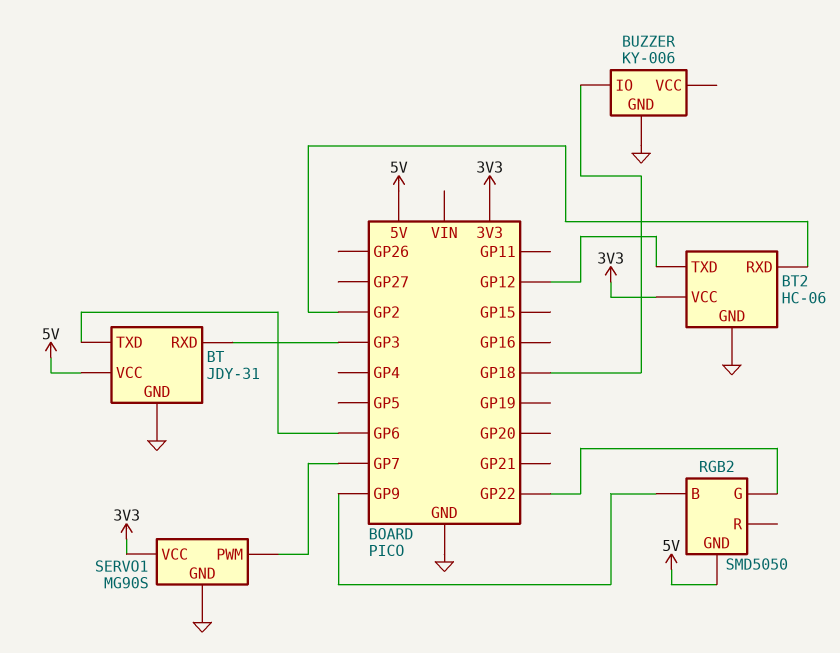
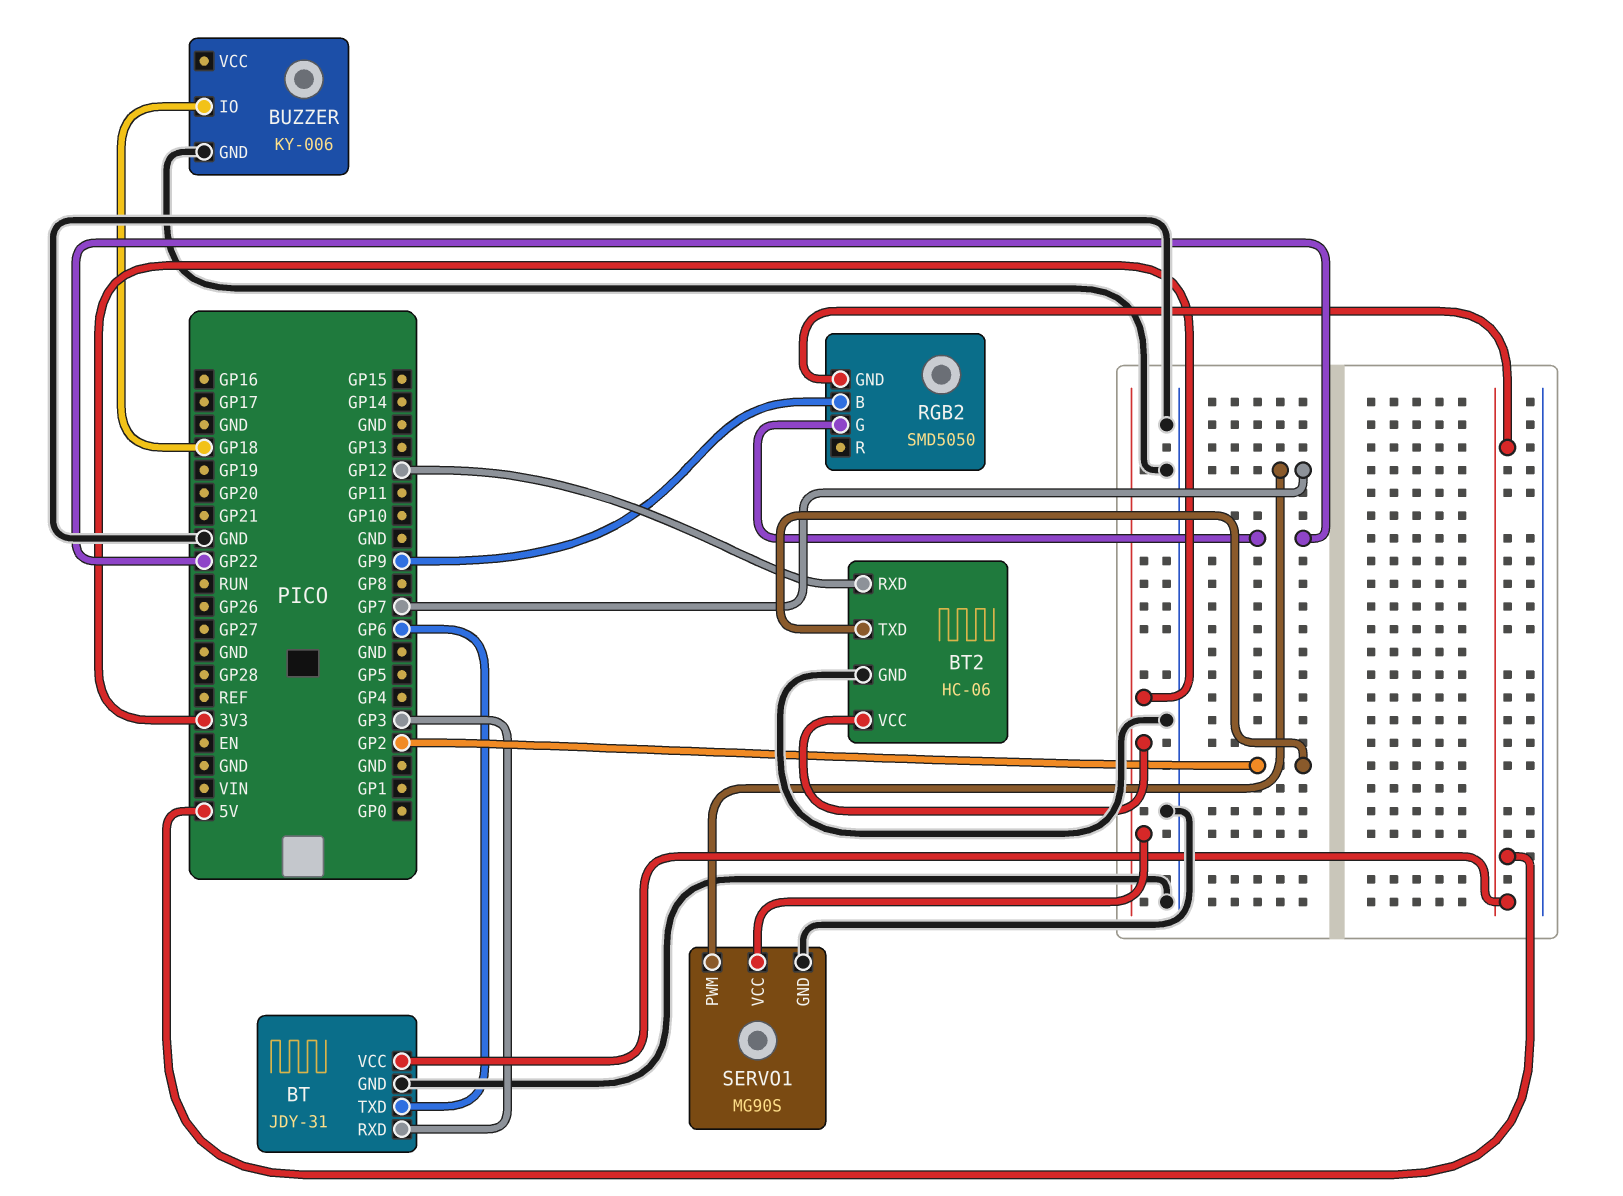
BT2 pin RXD: GP2 -> GP12
BT2 pin TXD: GP12 -> GP2

